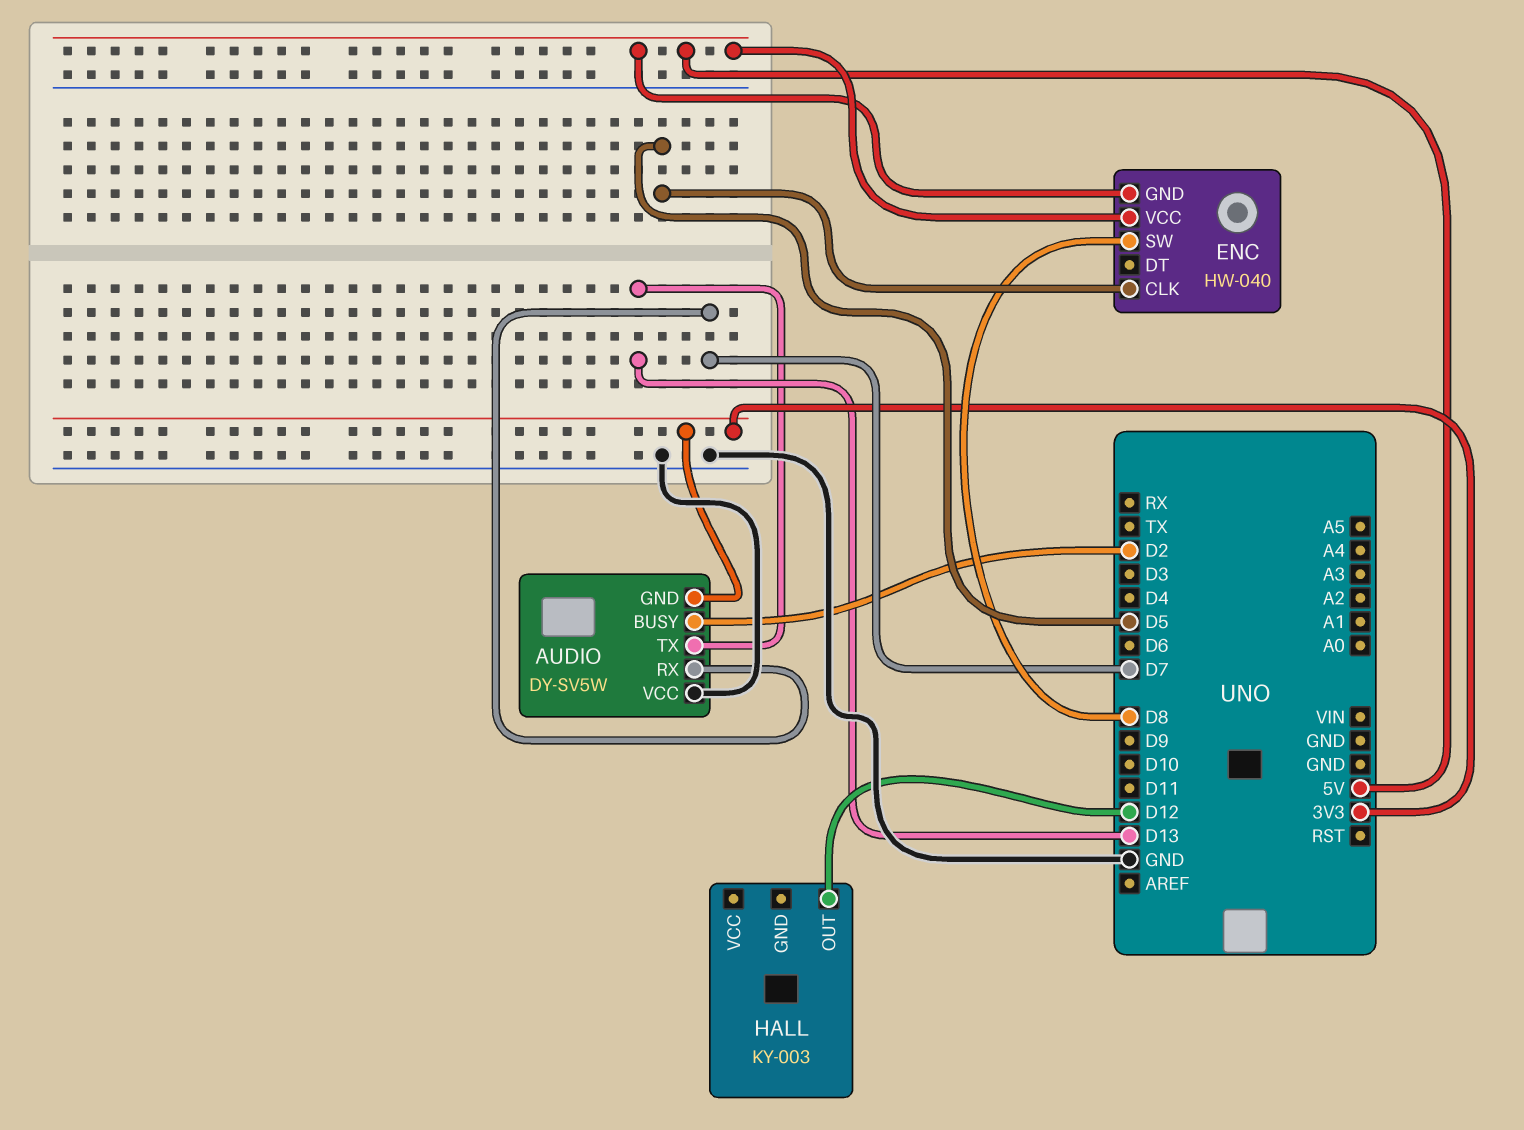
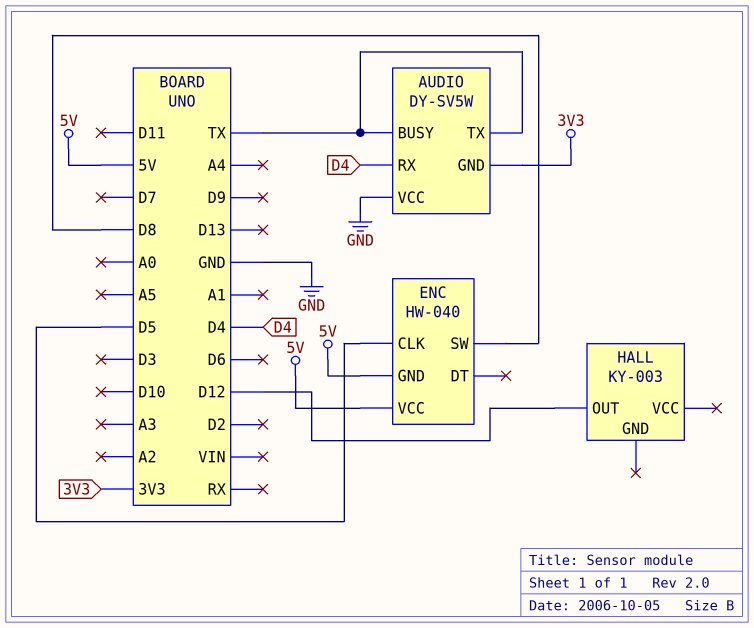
AUDIO pin BUSY: D2 -> TX
AUDIO pin RX: D7 -> D4
AUDIO pin TX: D13 -> TX

